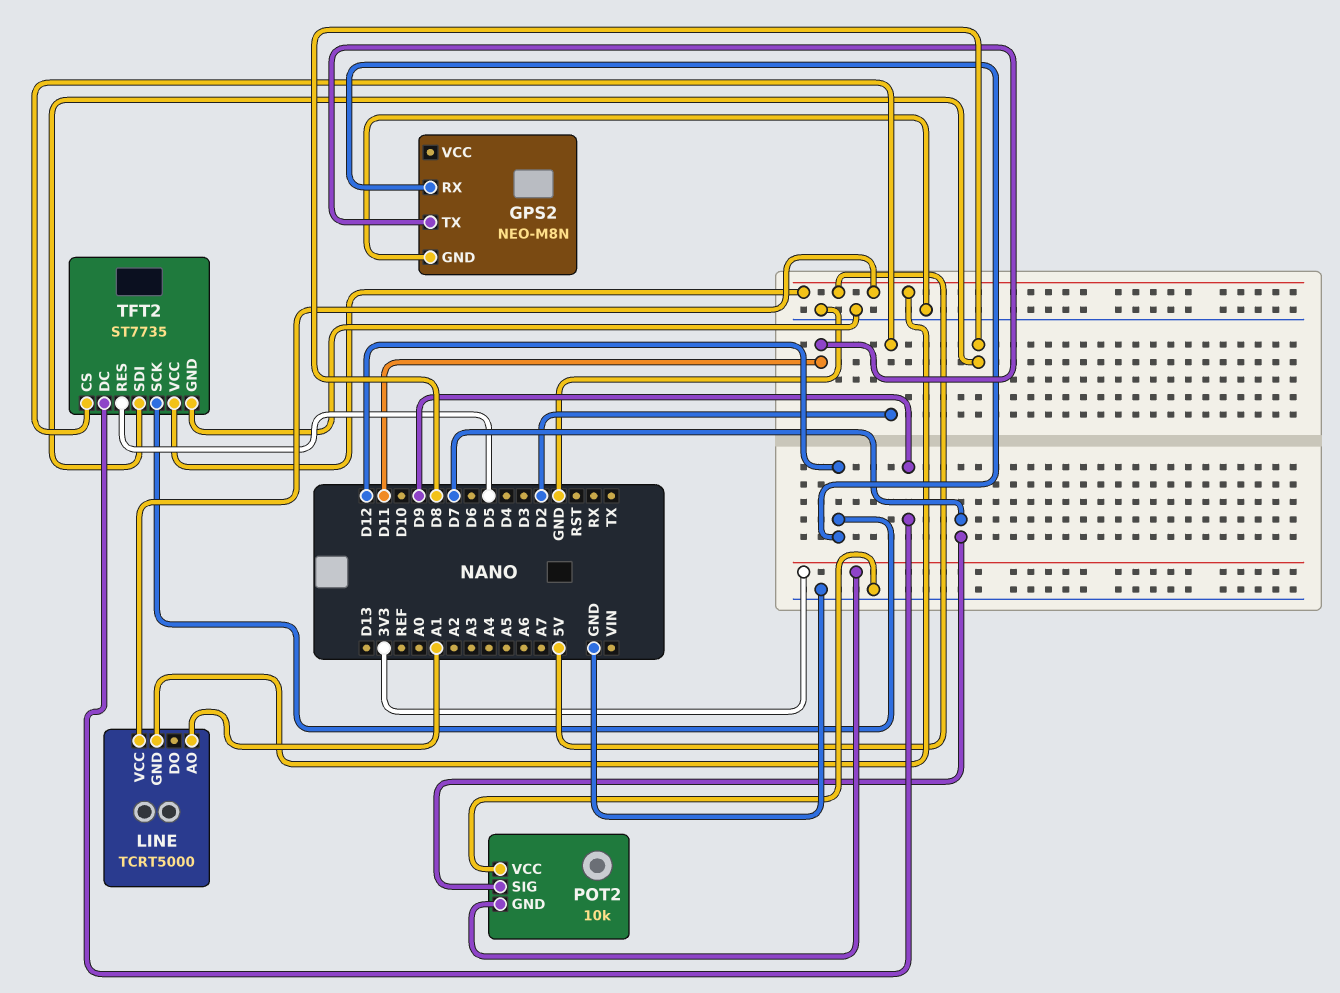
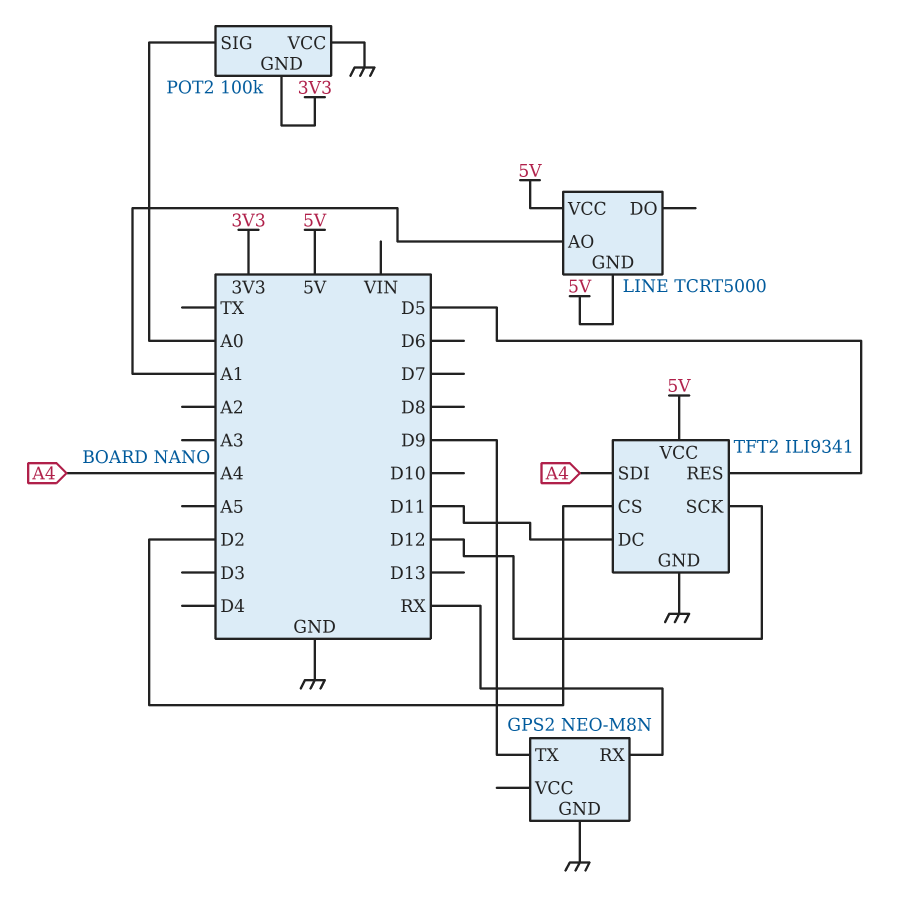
GPS2 pin RX: D12 -> RX
GPS2 pin TX: D11 -> D9
POT2: 10k -> 100k
POT2 pin SIG: D7 -> A0
TFT2: ST7735 -> ILI9341
TFT2 pin DC: D9 -> D11
TFT2 pin SDI: D8 -> A4

